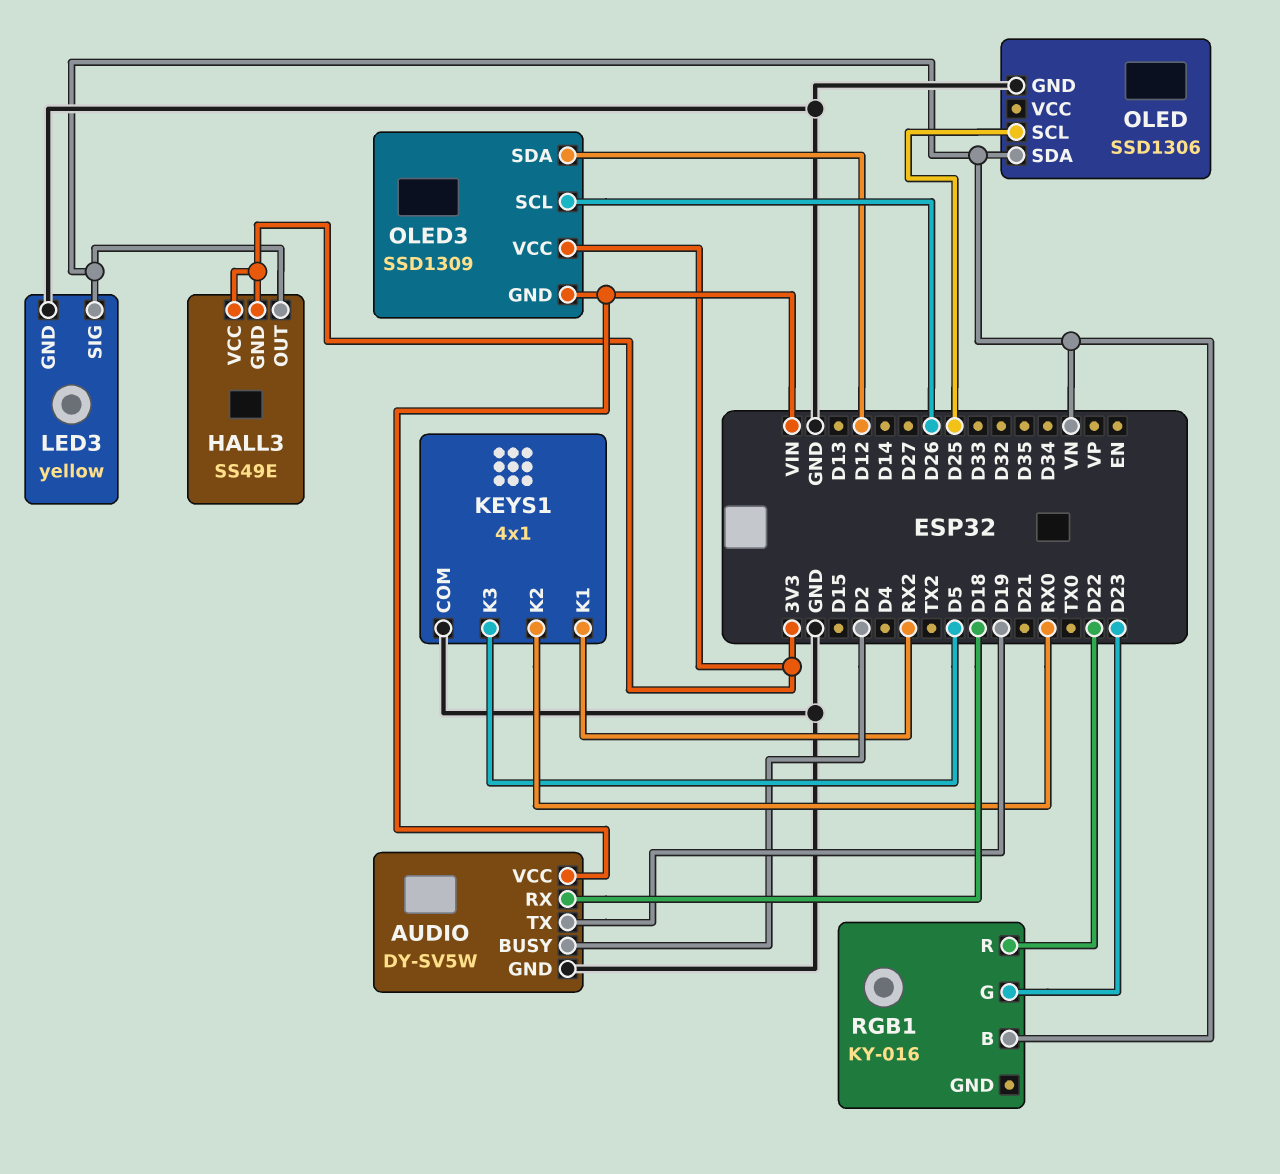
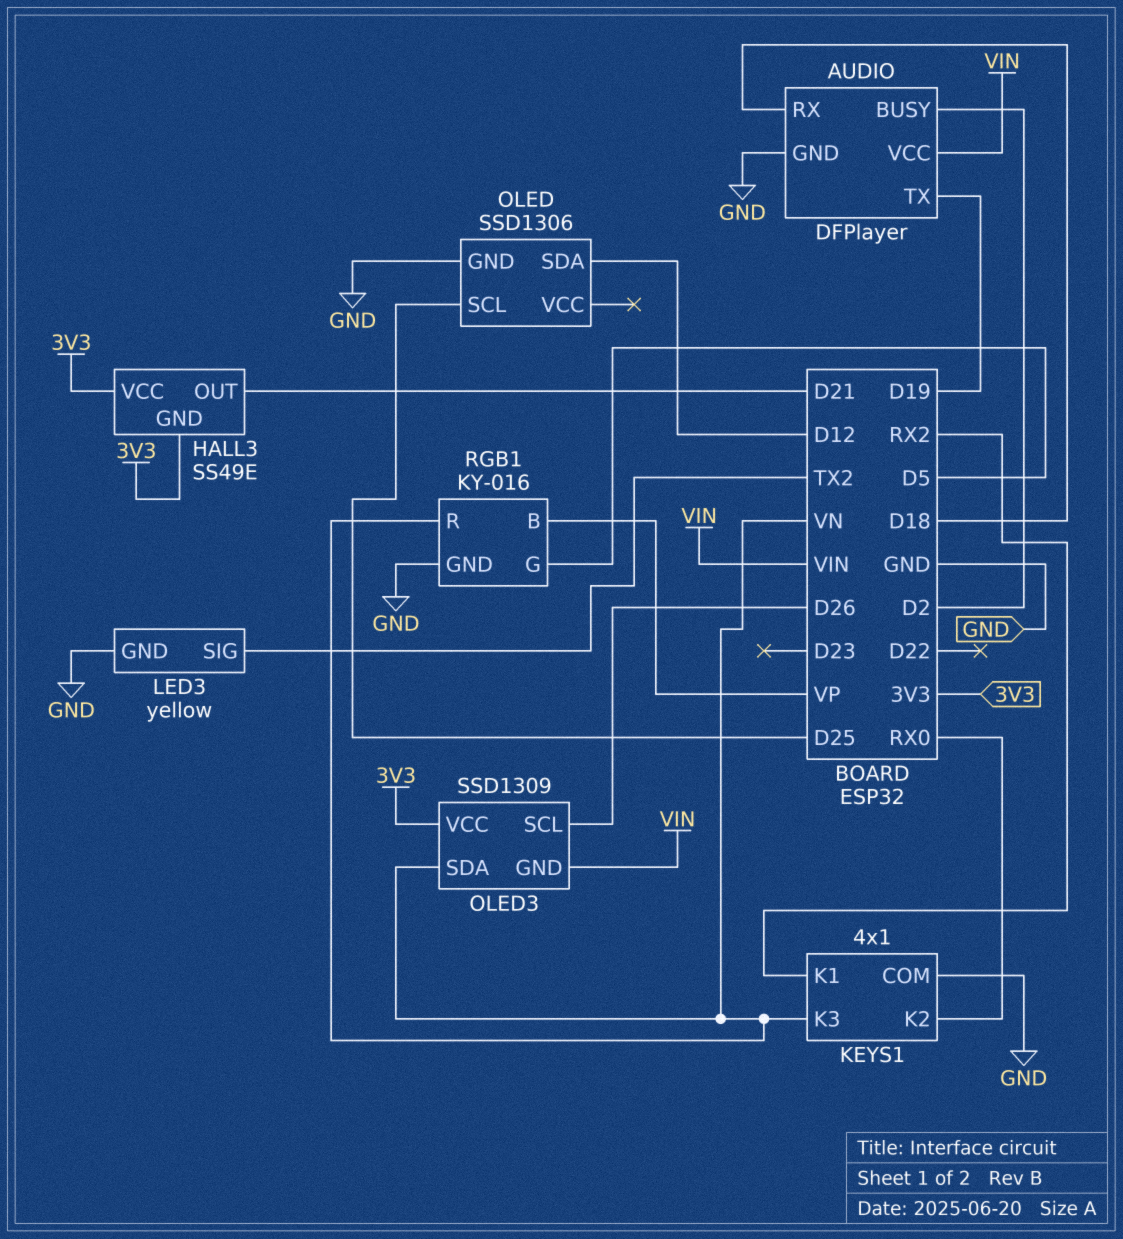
AUDIO: DY-SV5W -> DFPlayer
HALL3 pin OUT: VN -> D21
KEYS1 pin K3: D5 -> VN
LED3 pin SIG: VN -> TX2
OLED pin SDA: VN -> D12
OLED3 pin SDA: D12 -> VN
RGB1 pin B: VN -> VP
RGB1 pin G: D23 -> D5
RGB1 pin GND: none -> GND
RGB1 pin R: D22 -> VN

